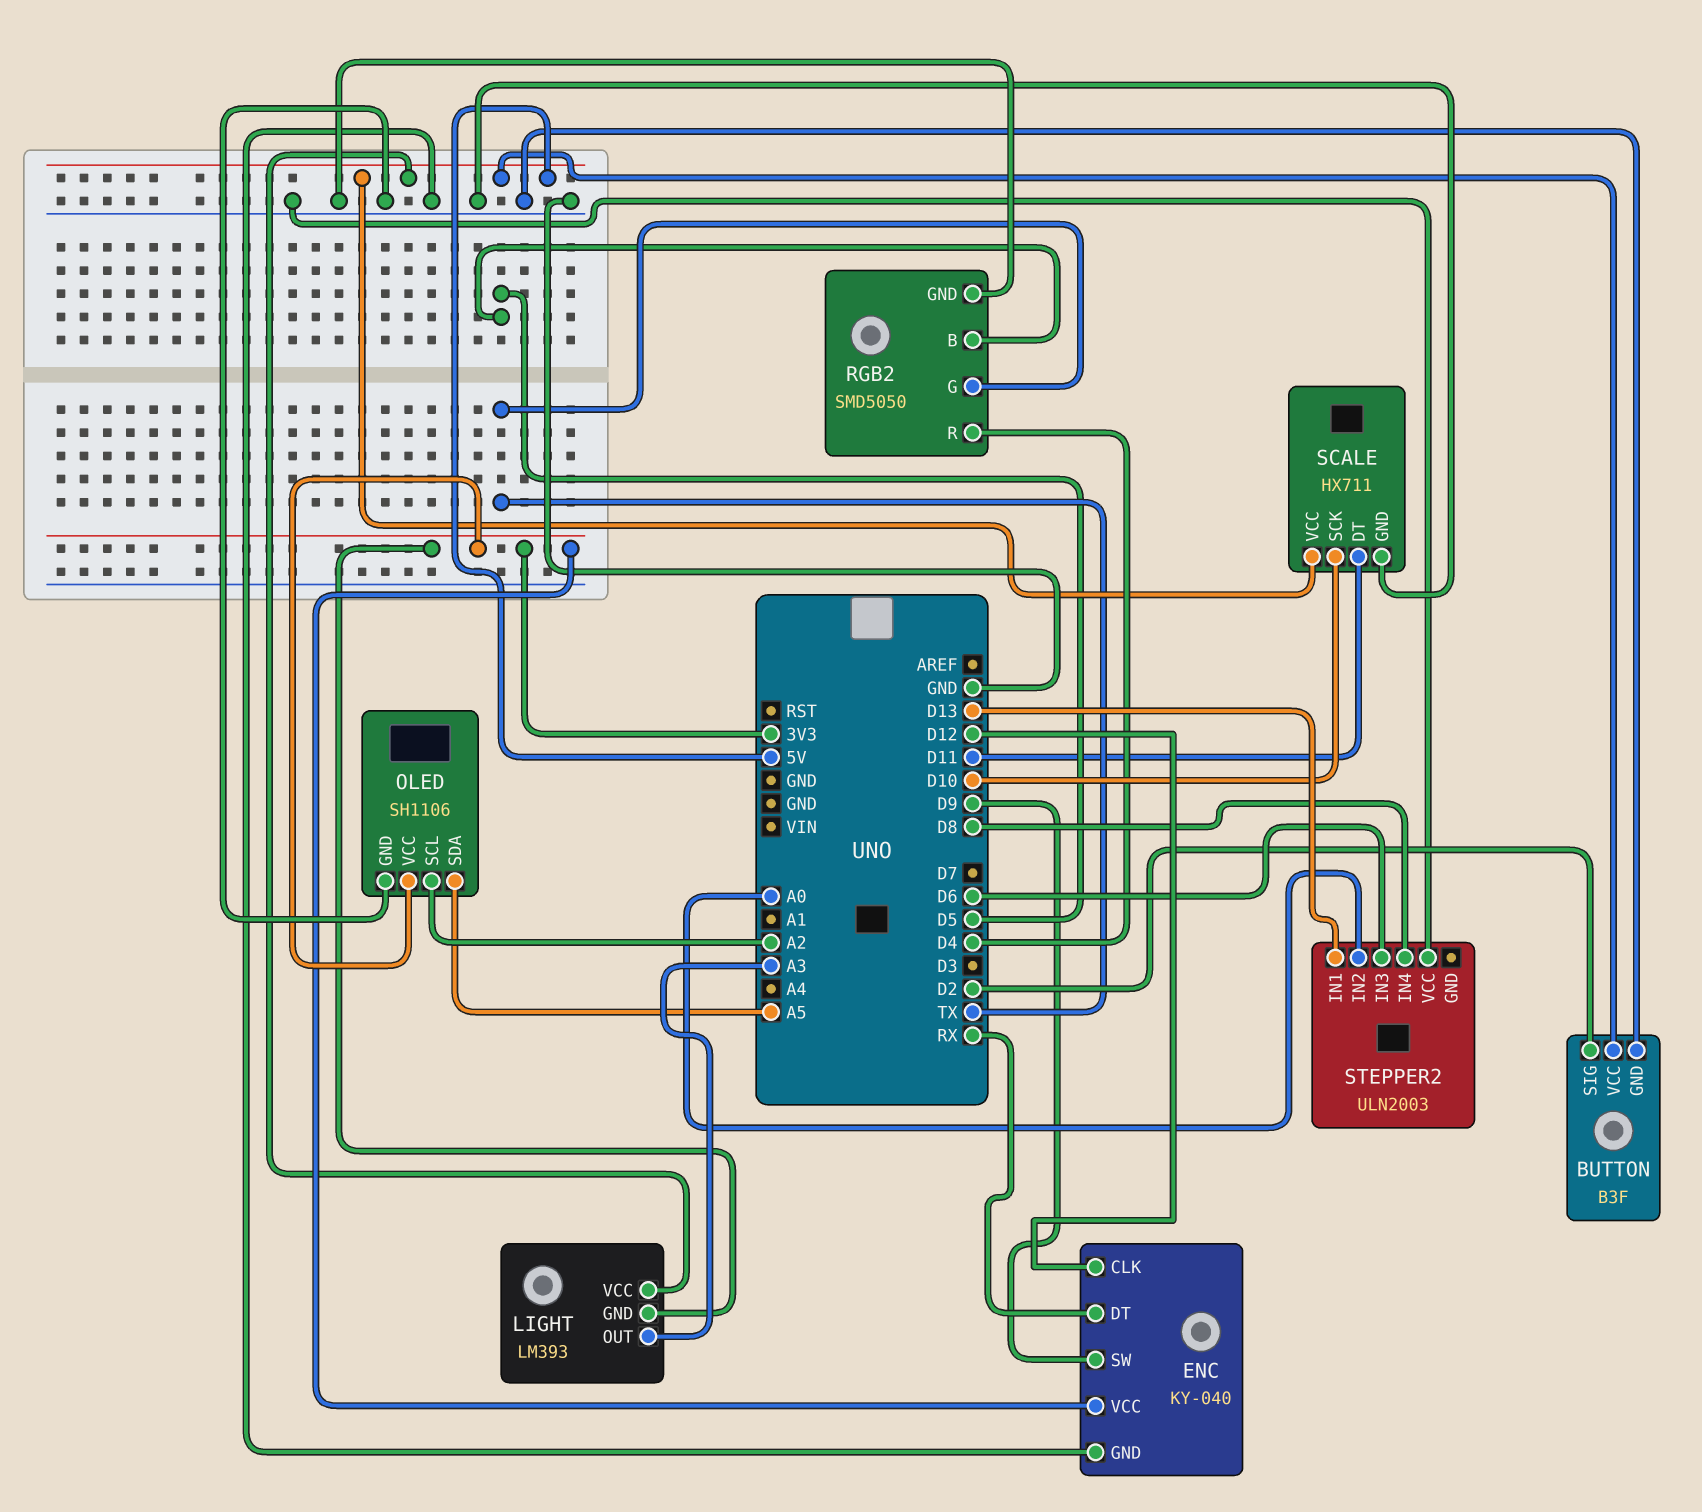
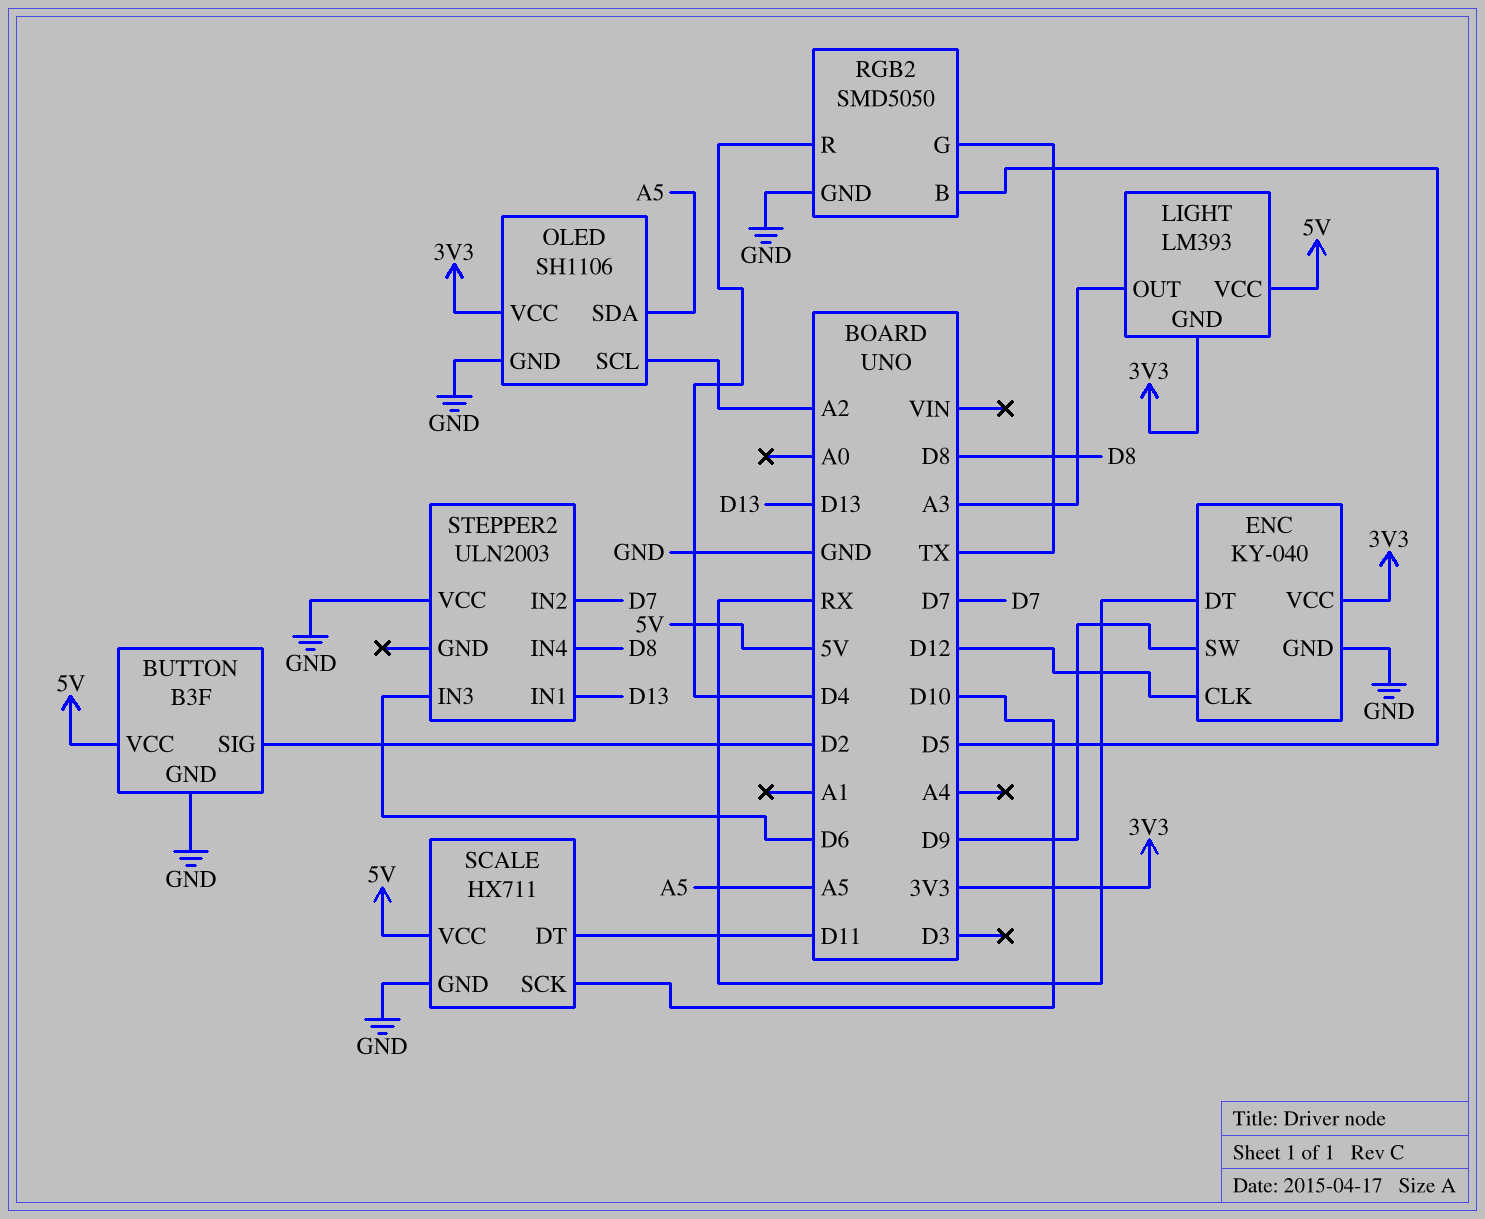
STEPPER2 pin IN2: A0 -> D7

